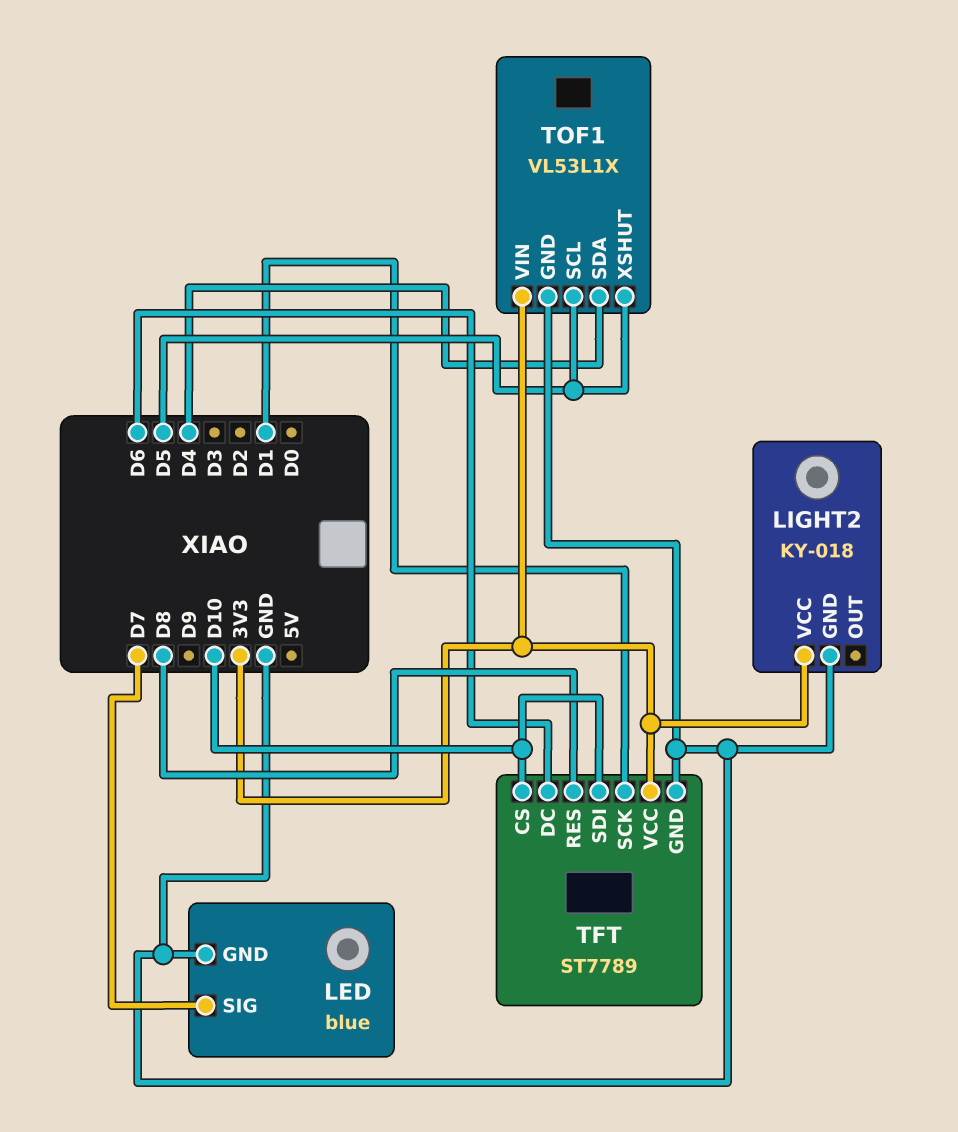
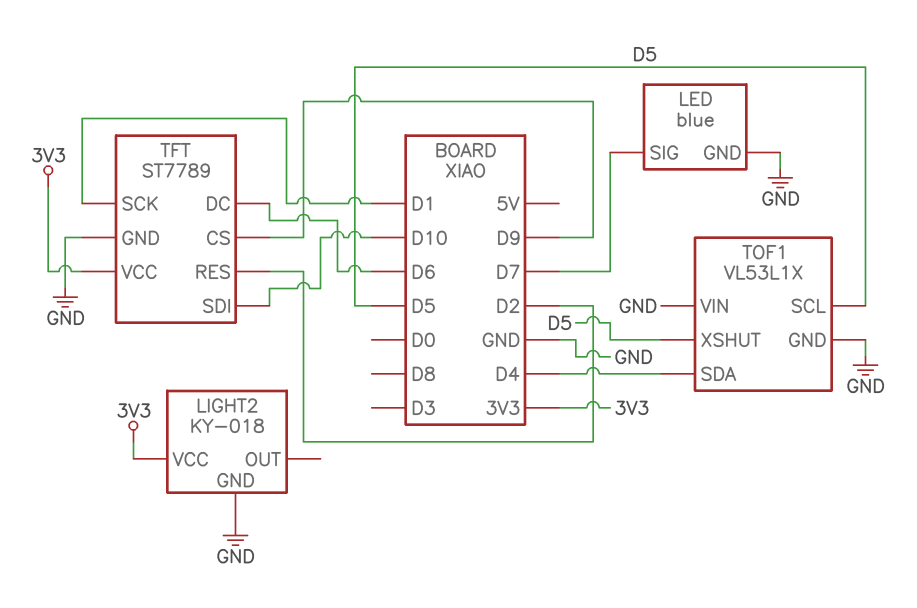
TFT pin CS: D10 -> D9
TFT pin RES: D8 -> D2
TOF1 pin VIN: 3V3 -> GND

